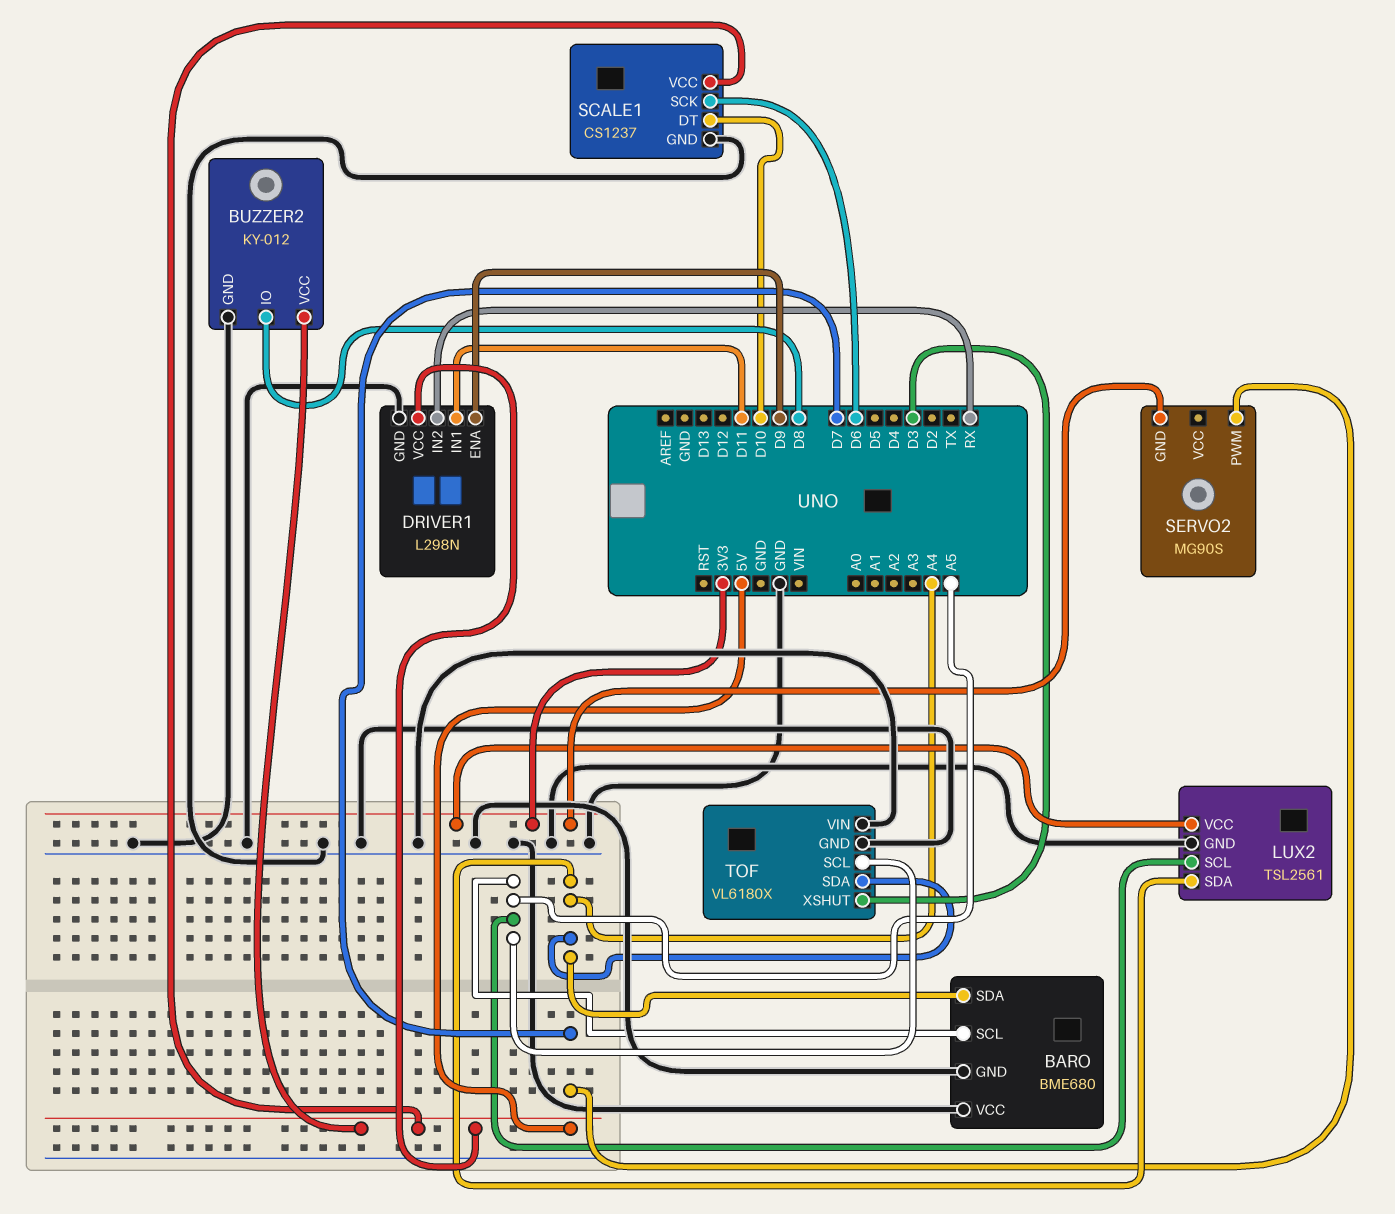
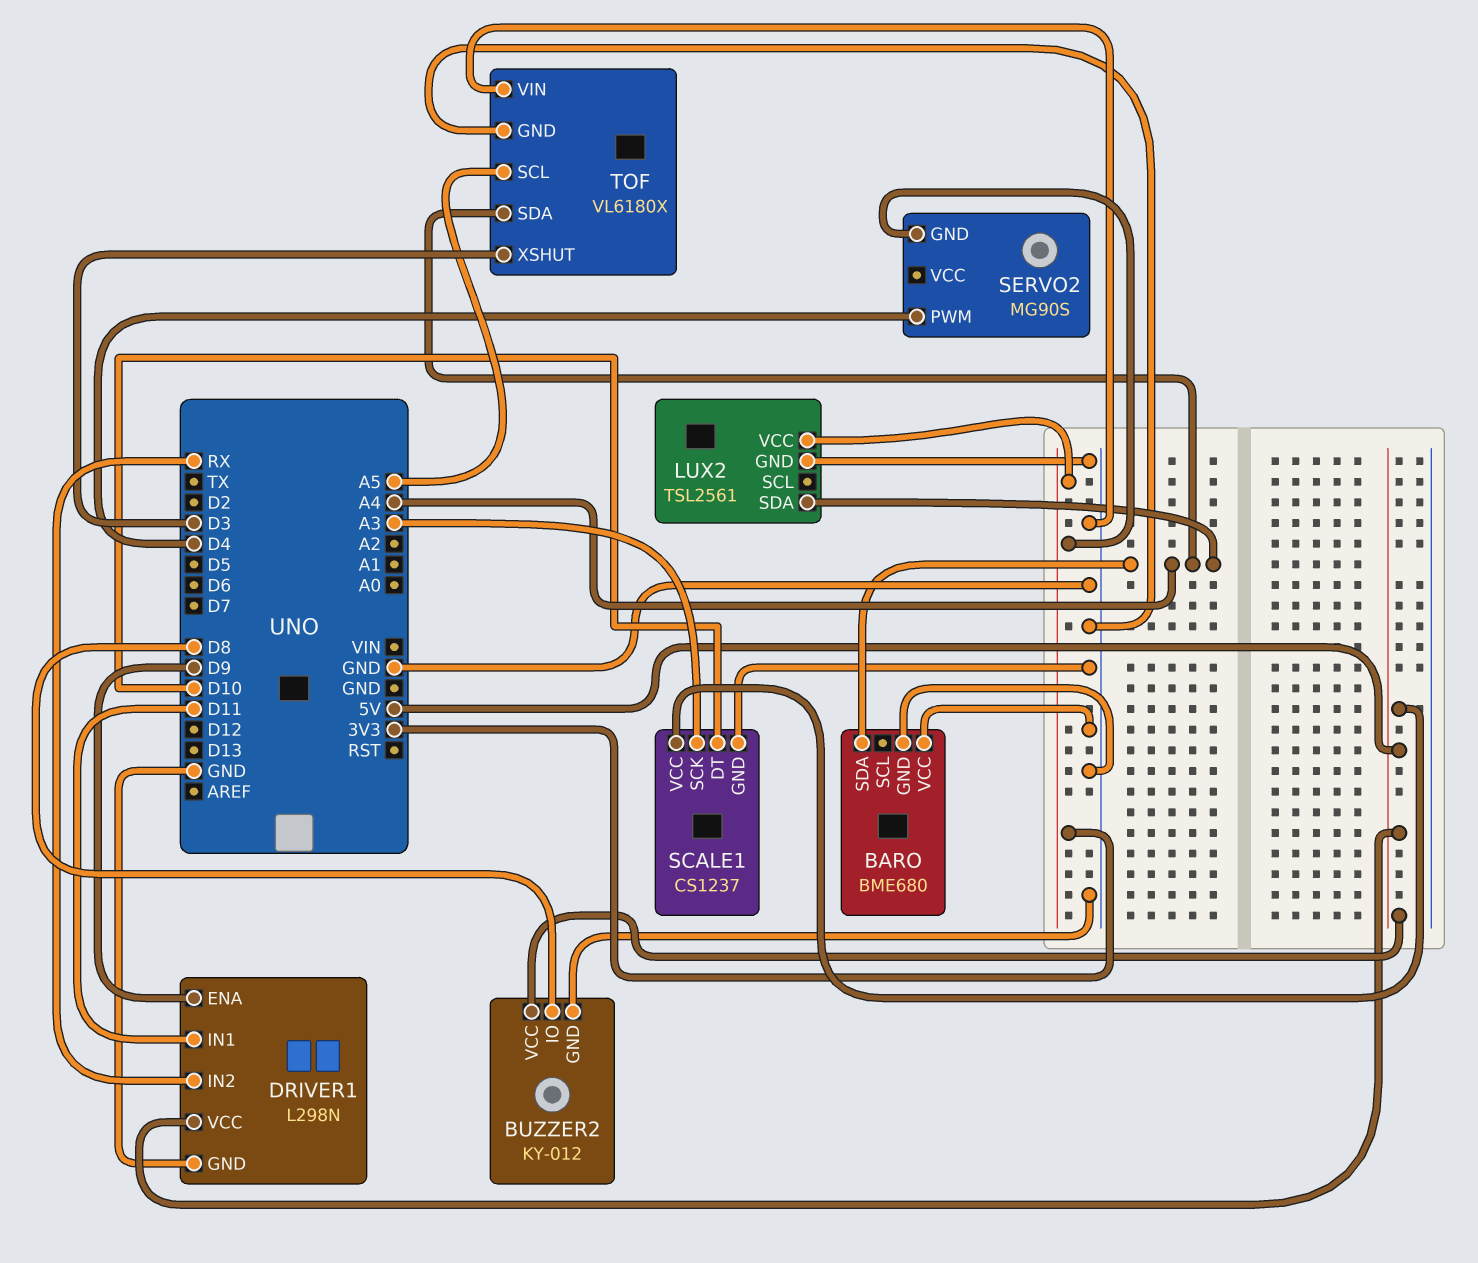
BARO pin SCL: A5 -> none
LUX2 pin SCL: A5 -> none
SCALE1 pin SCK: D6 -> A3
SERVO2 pin PWM: D7 -> D4

